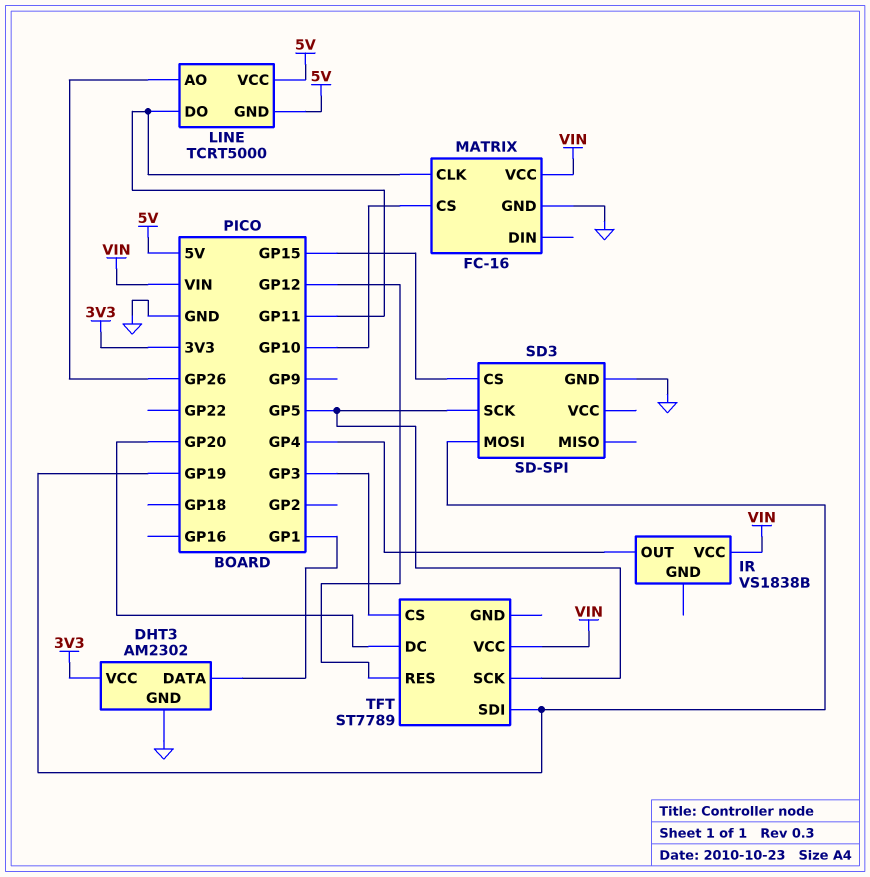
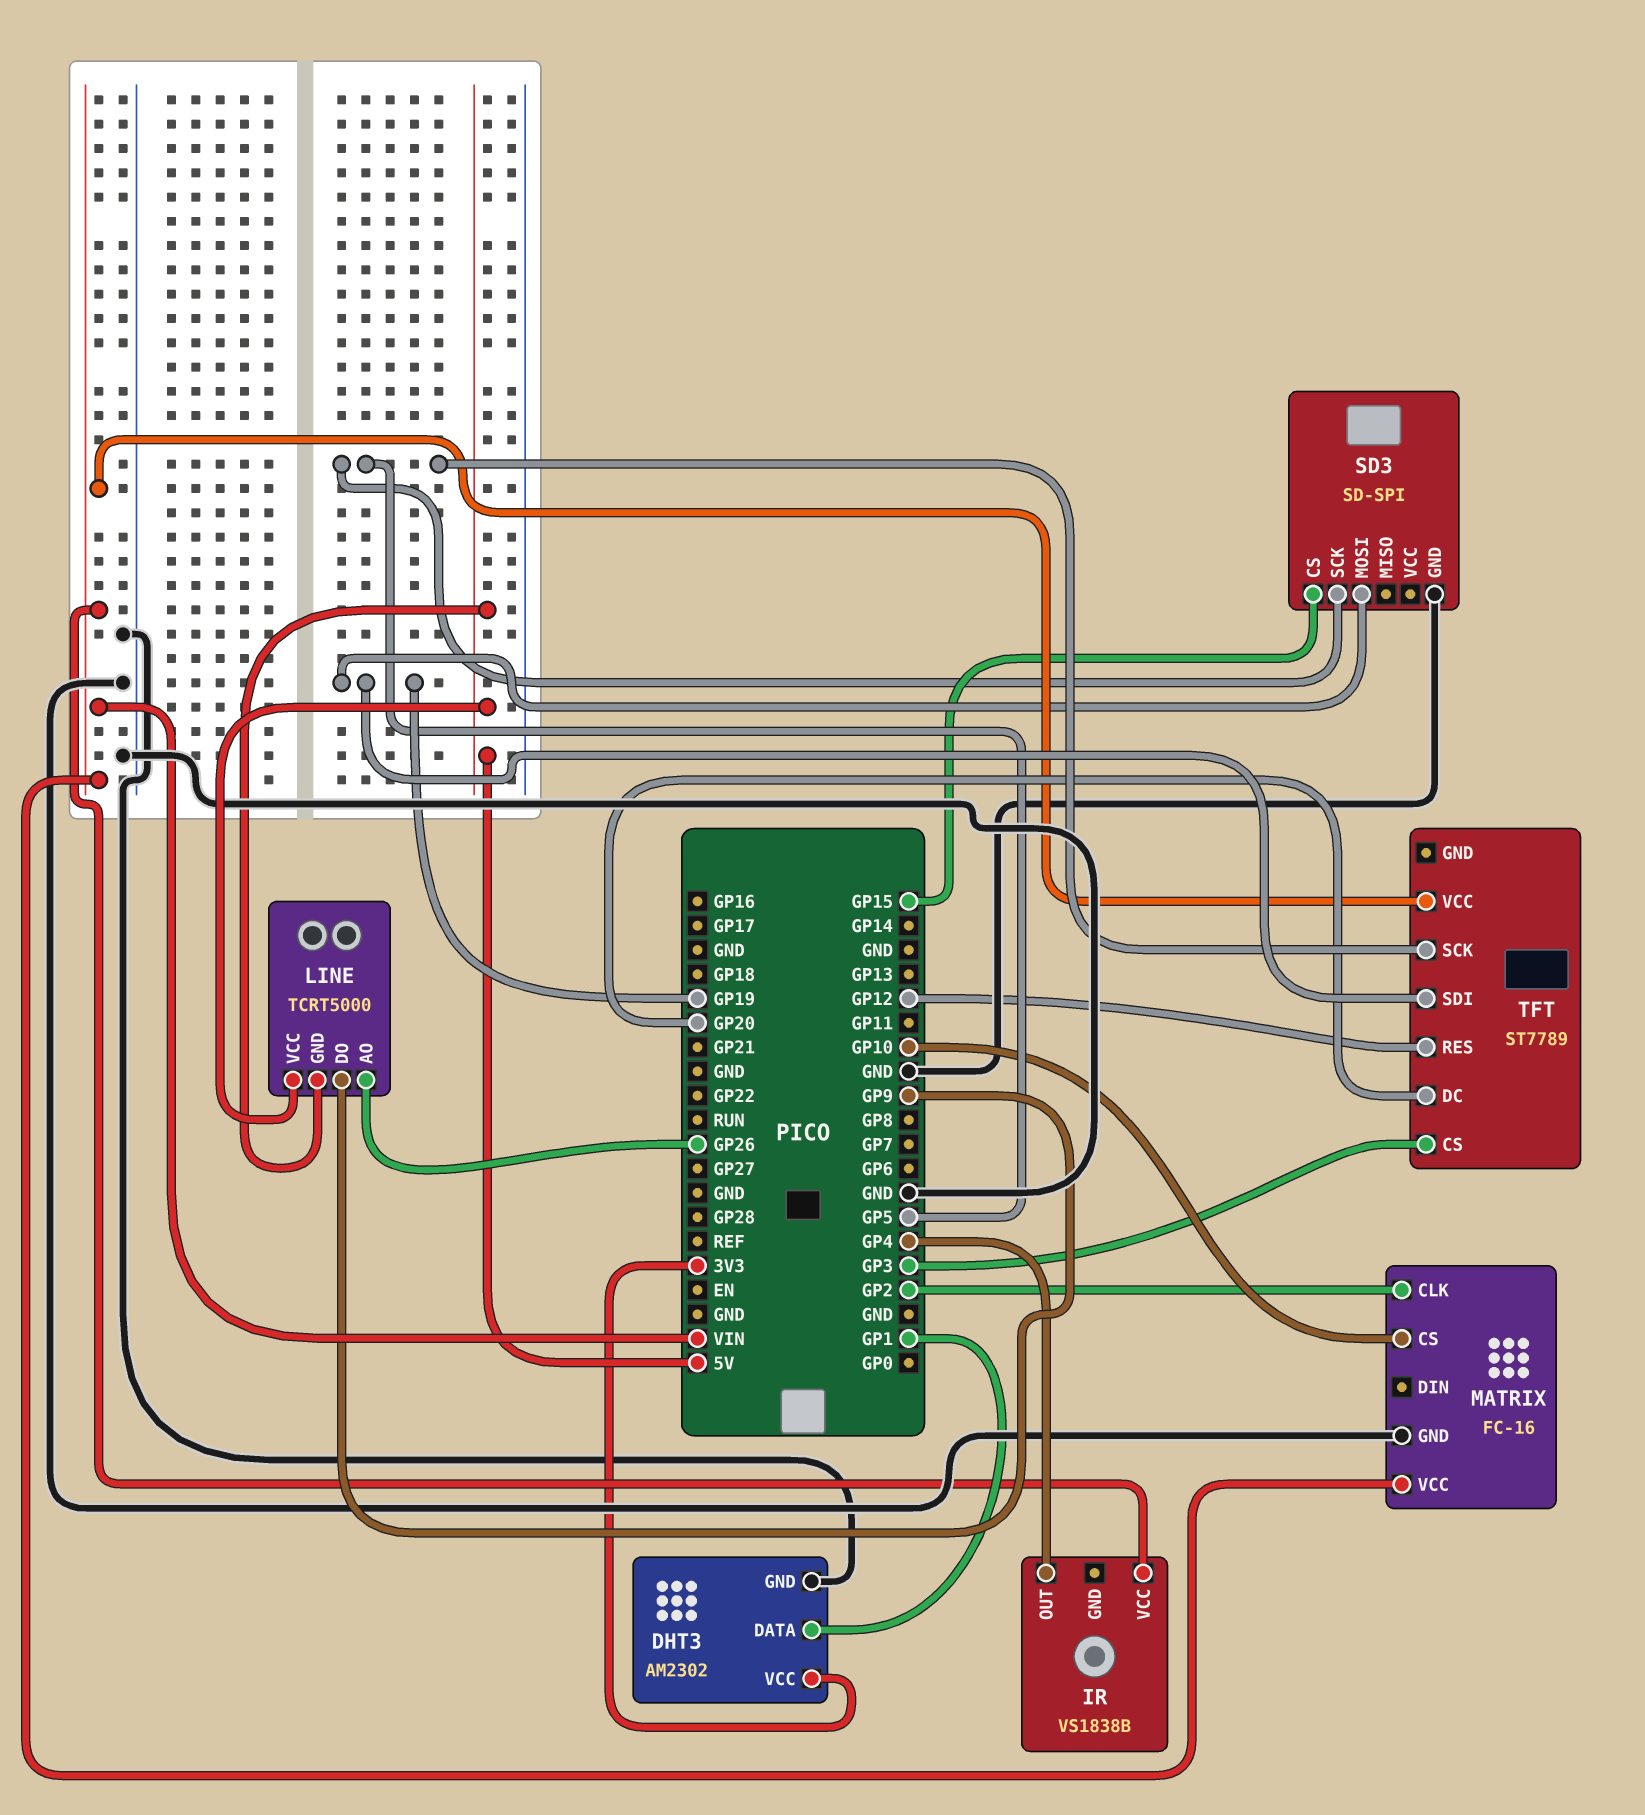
LINE pin DO: GP11 -> GP9
MATRIX pin CLK: GP11 -> GP2

